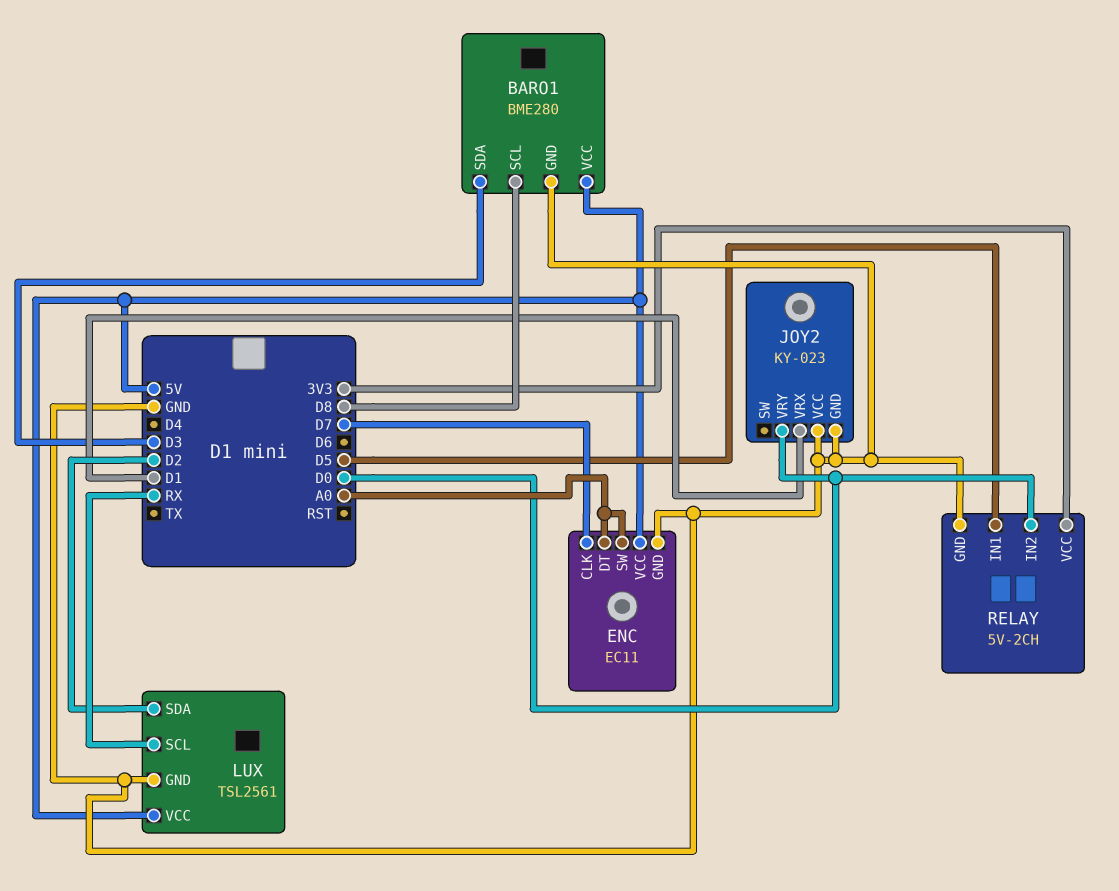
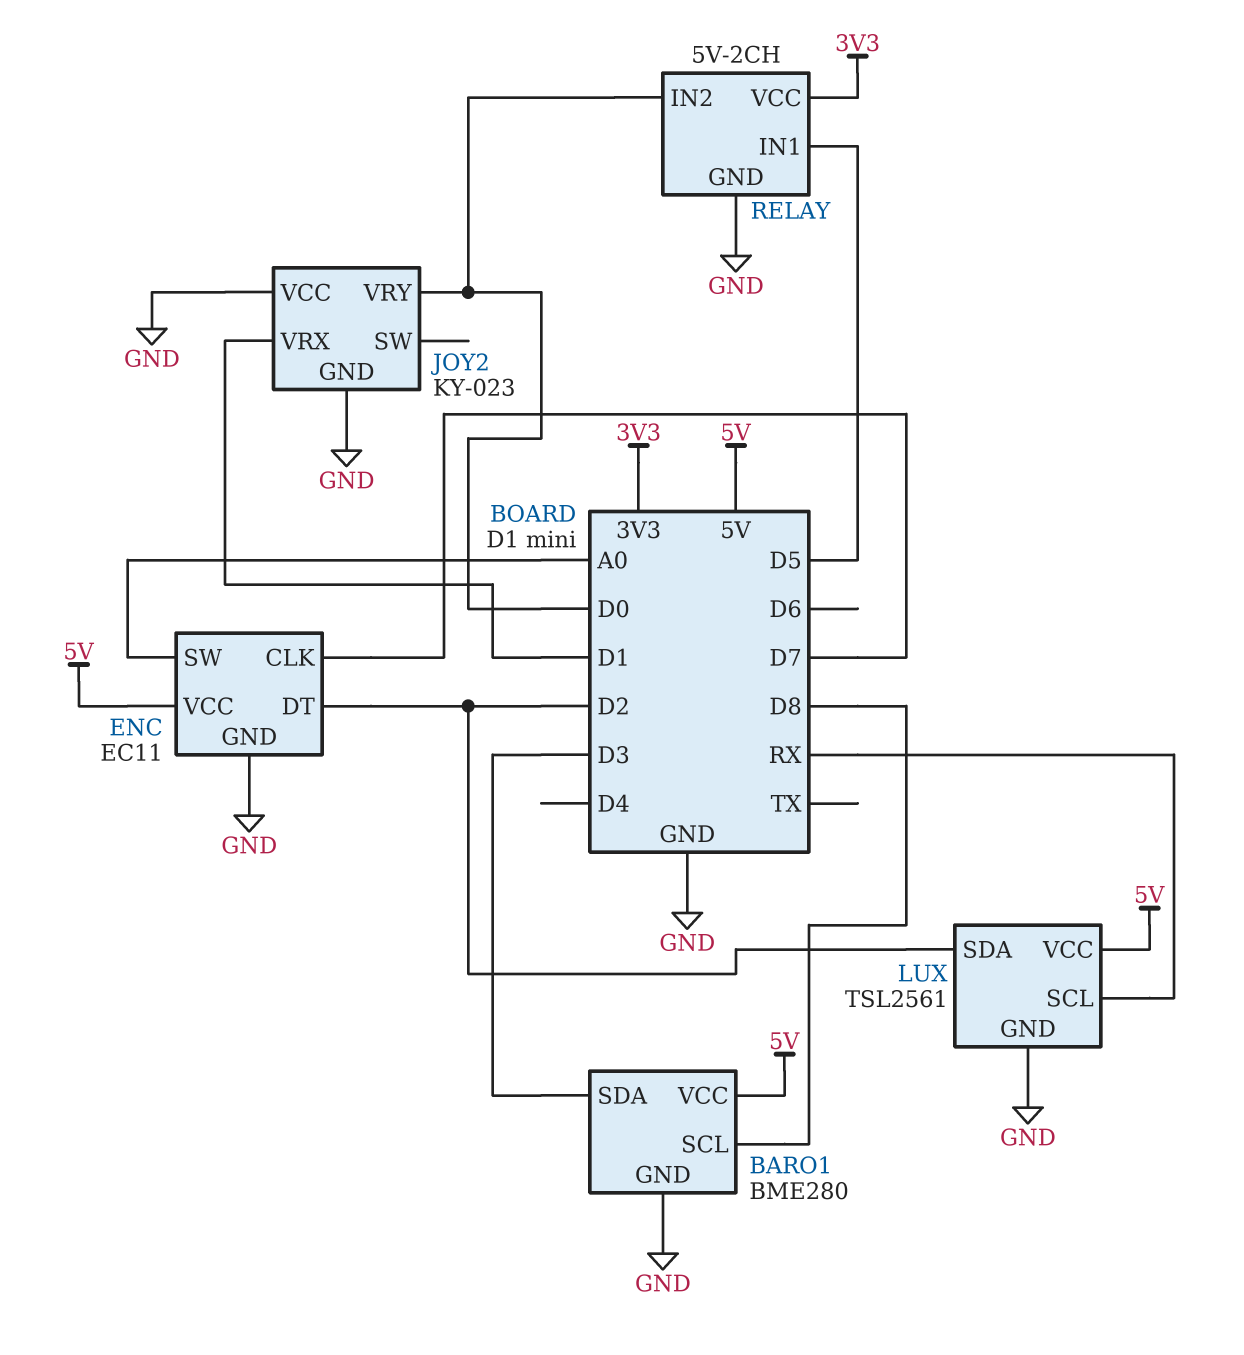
ENC pin DT: A0 -> D2

